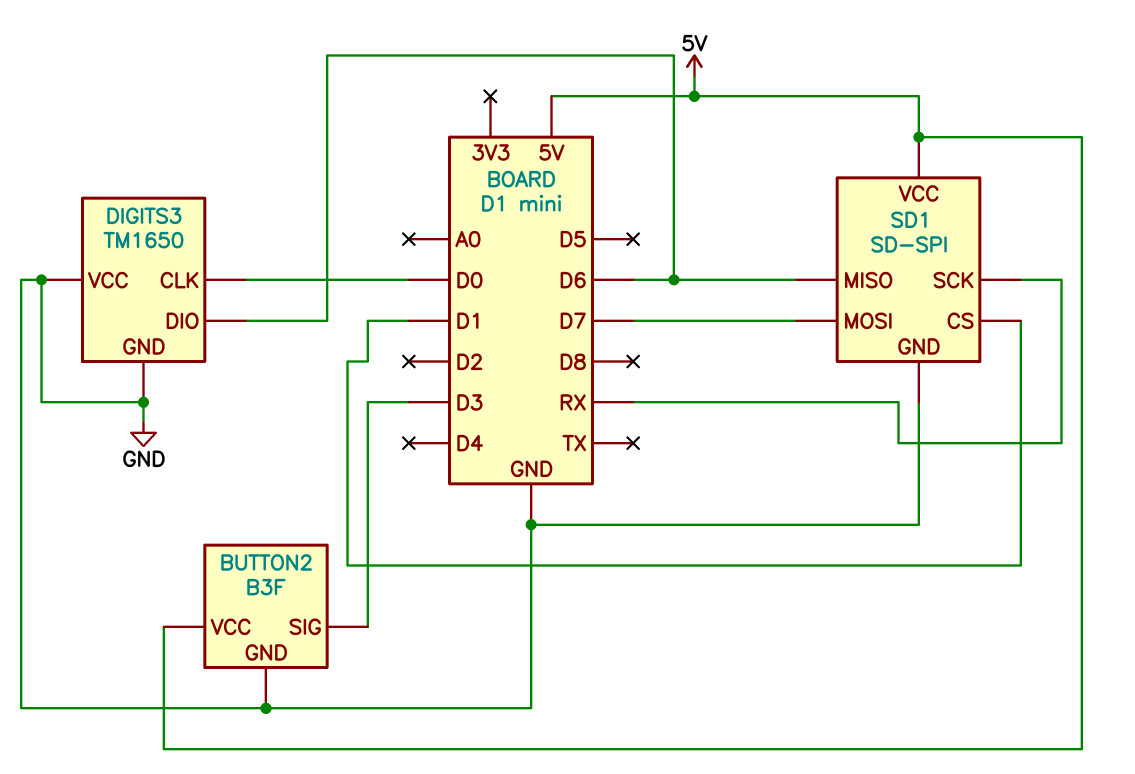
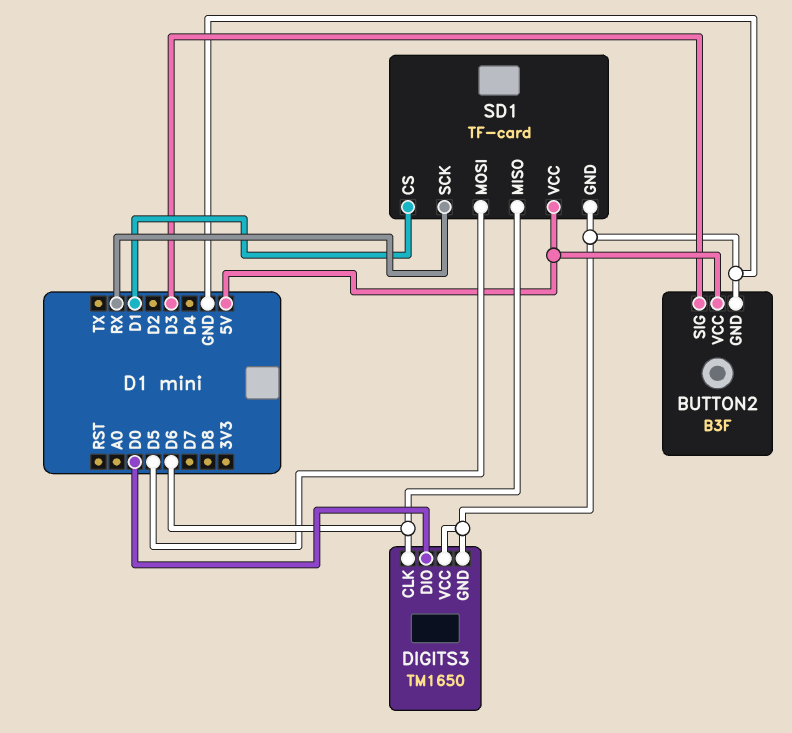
DIGITS3 pin CLK: D0 -> D6
DIGITS3 pin DIO: D6 -> D0
SD1: SD-SPI -> TF-card
SD1 pin MOSI: D7 -> D5

